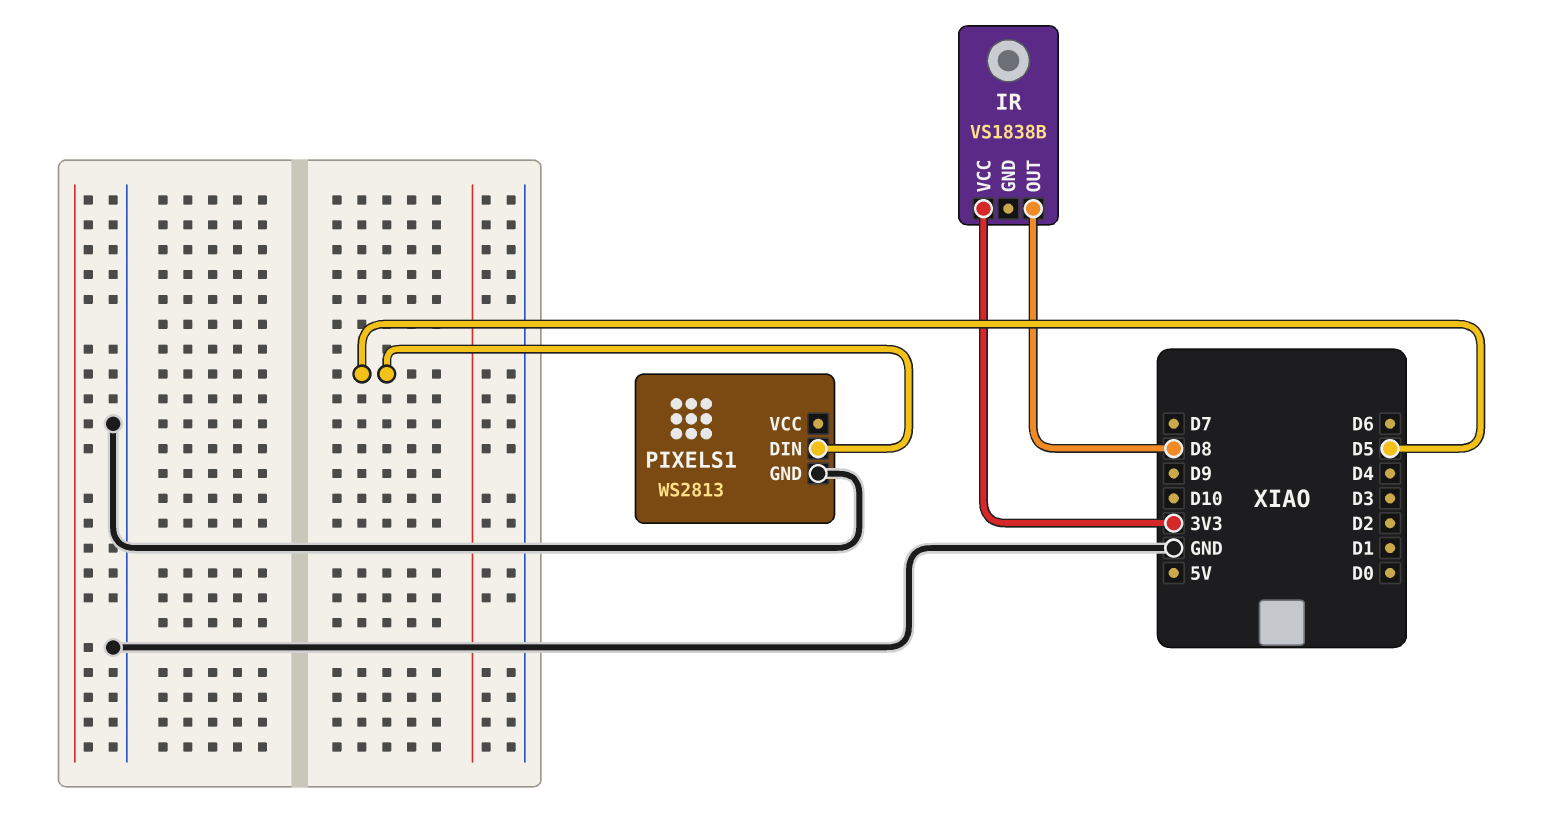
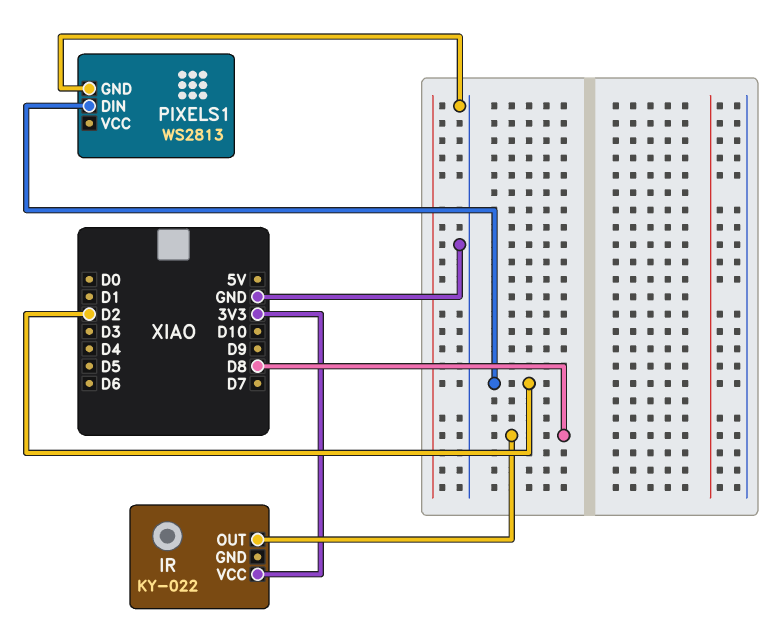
IR: VS1838B -> KY-022
PIXELS1 pin DIN: D5 -> D2

